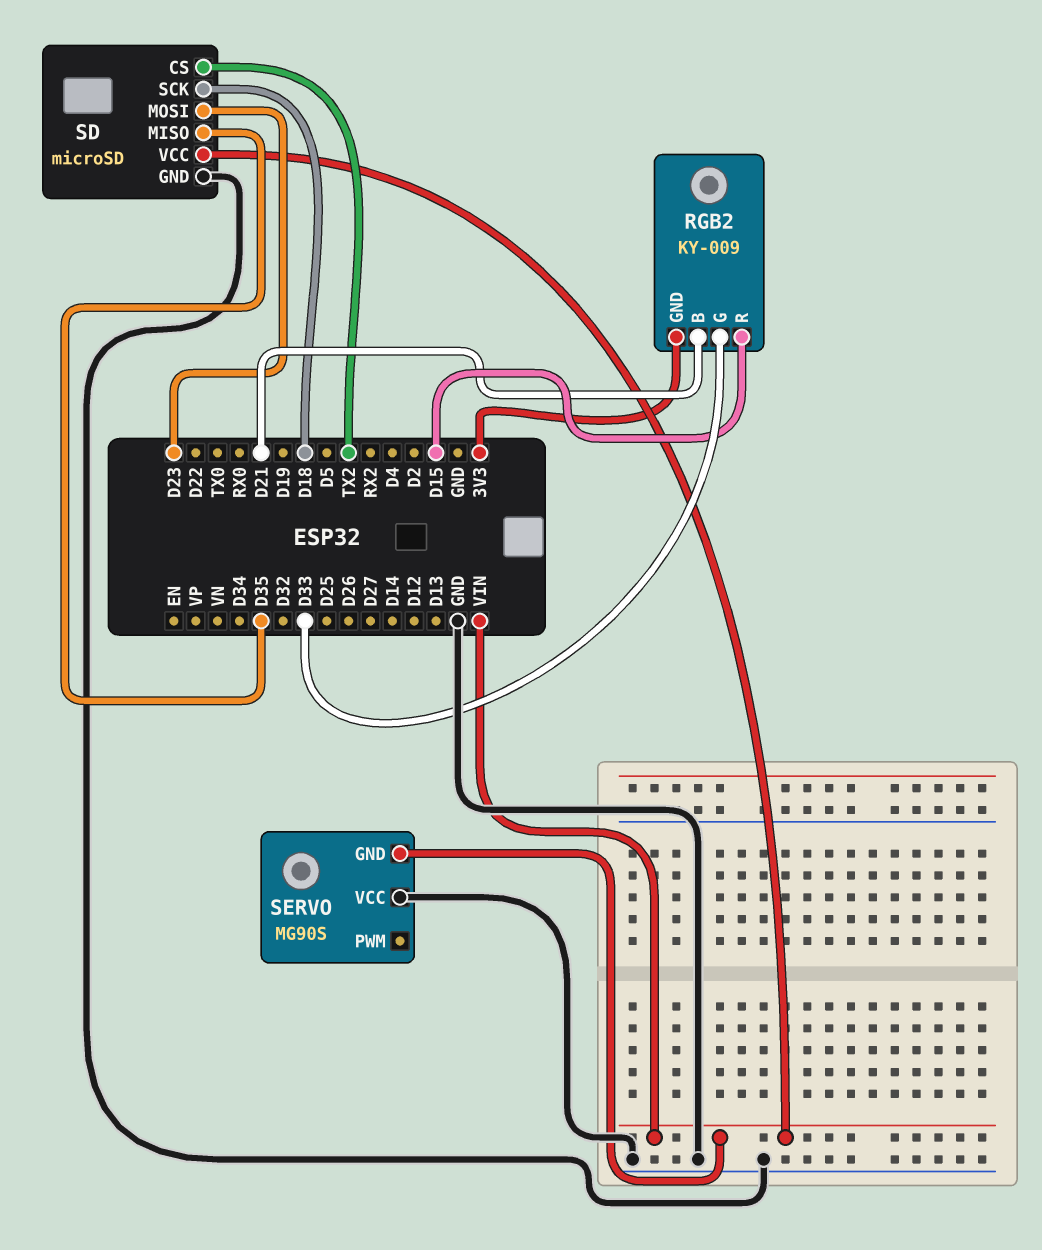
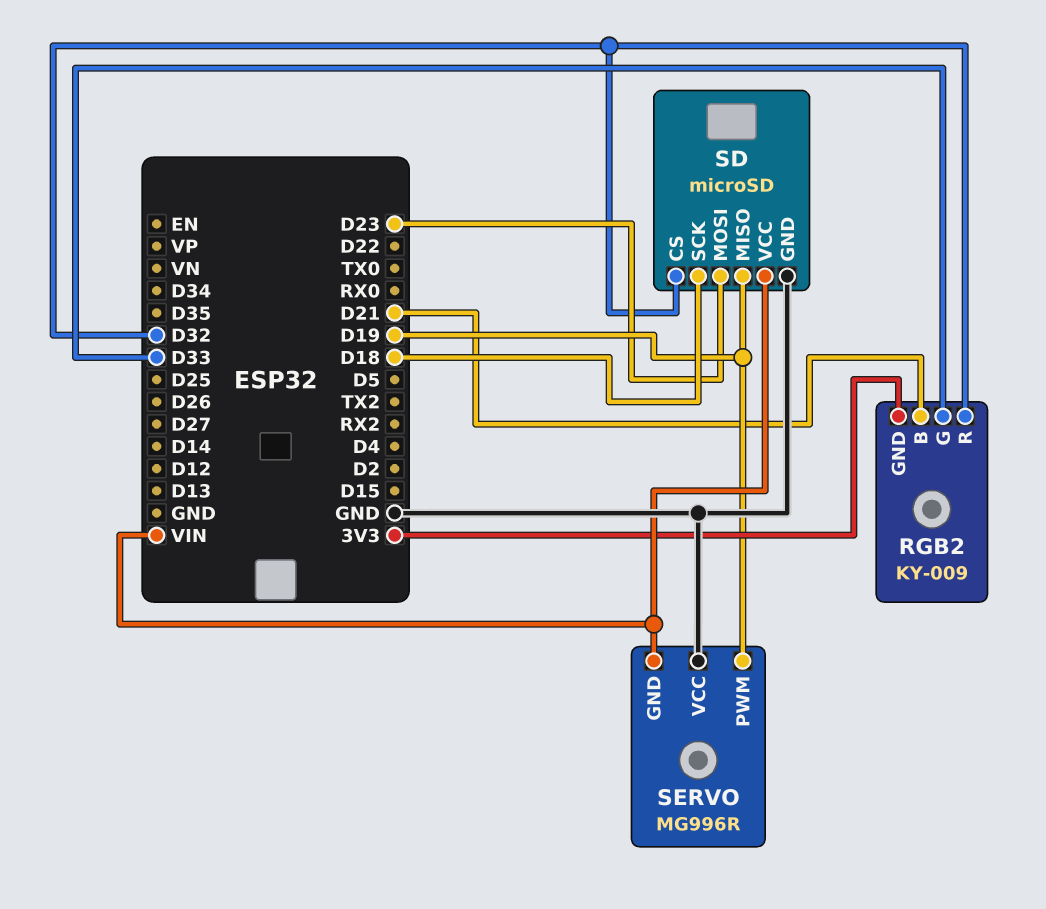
RGB2 pin R: D15 -> D32
SD pin CS: TX2 -> D32
SD pin MISO: D35 -> D19
SERVO: MG90S -> MG996R
SERVO pin PWM: none -> D19

